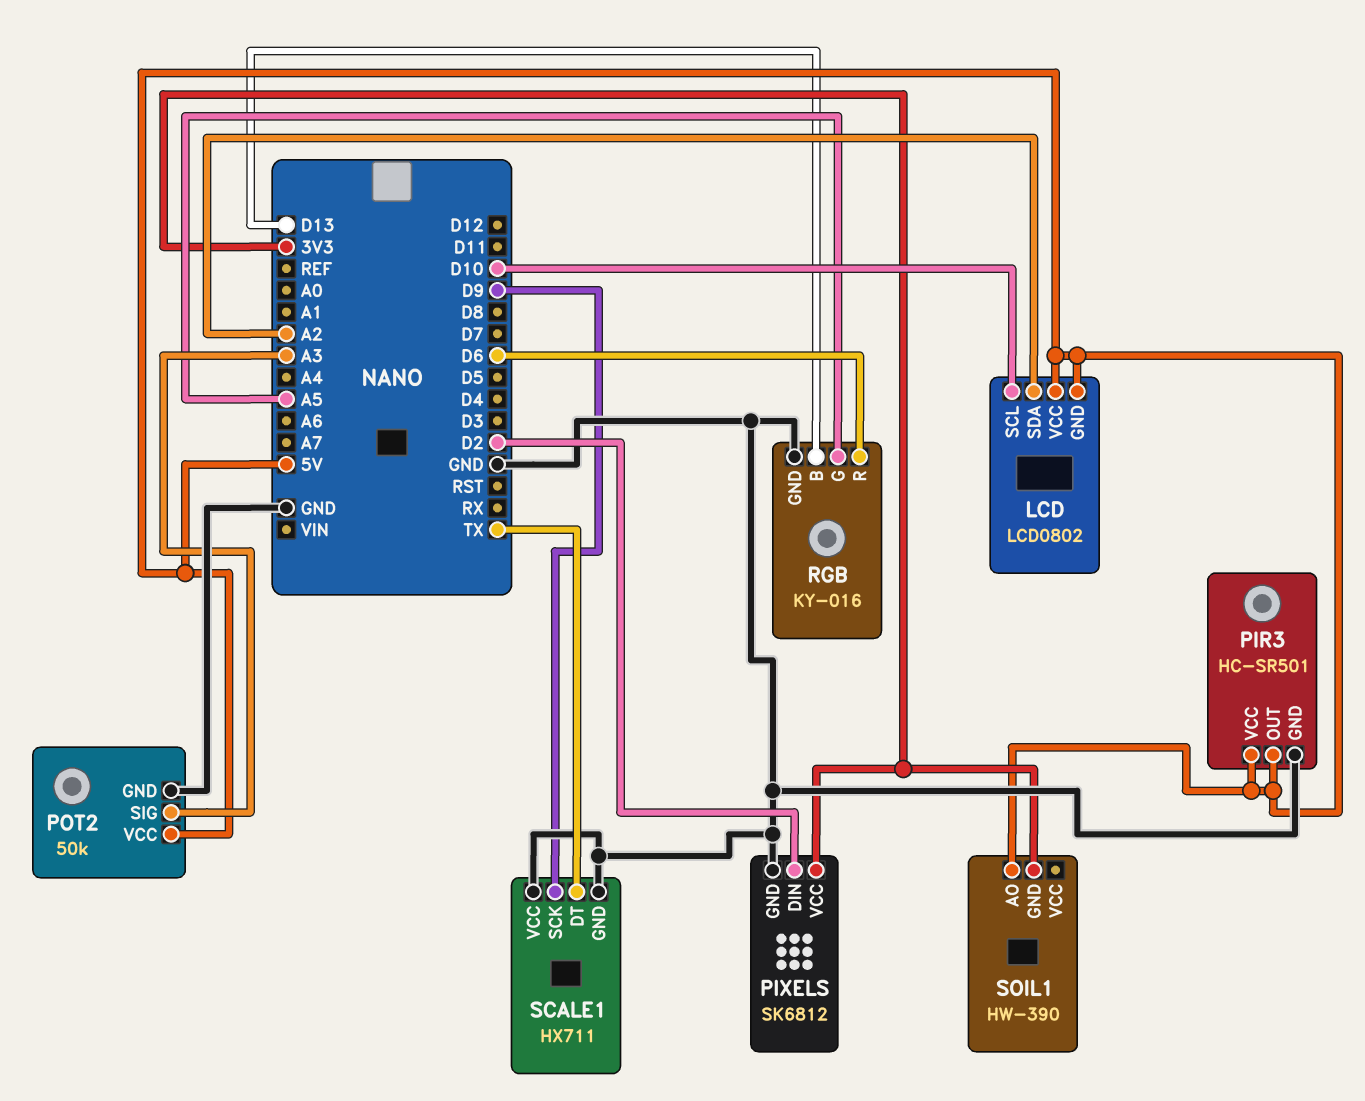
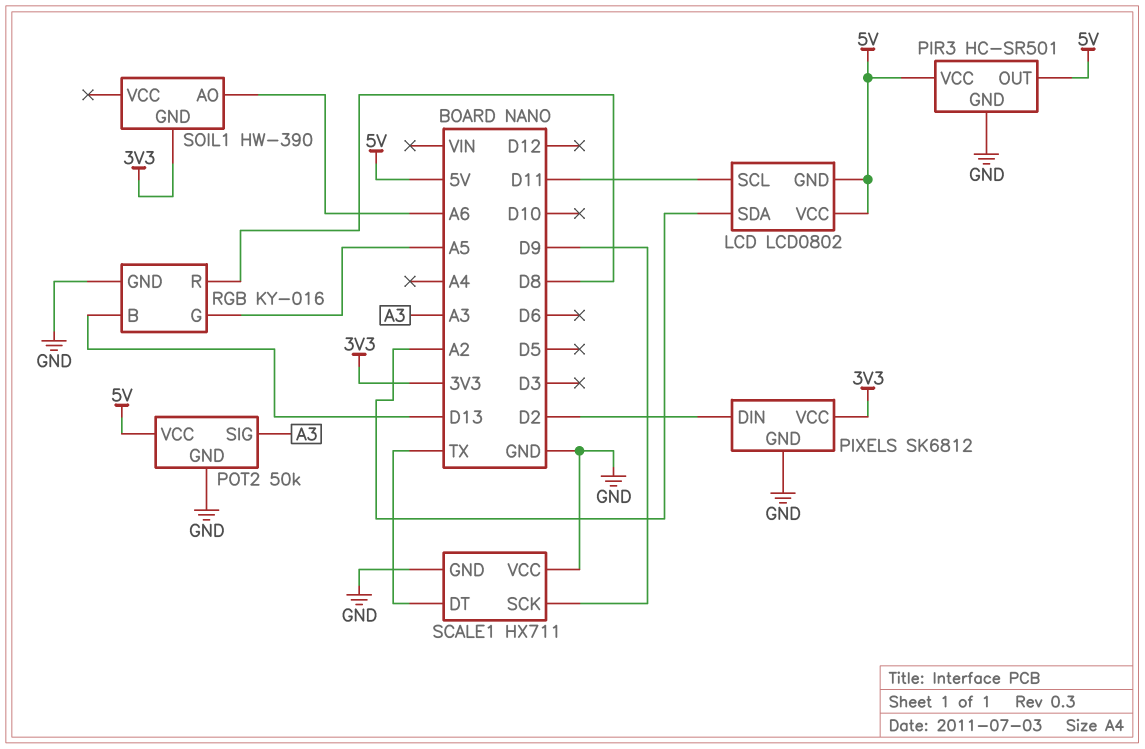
LCD pin SCL: D10 -> D11
RGB pin R: D6 -> D8
SOIL1 pin AO: 5V -> A6

